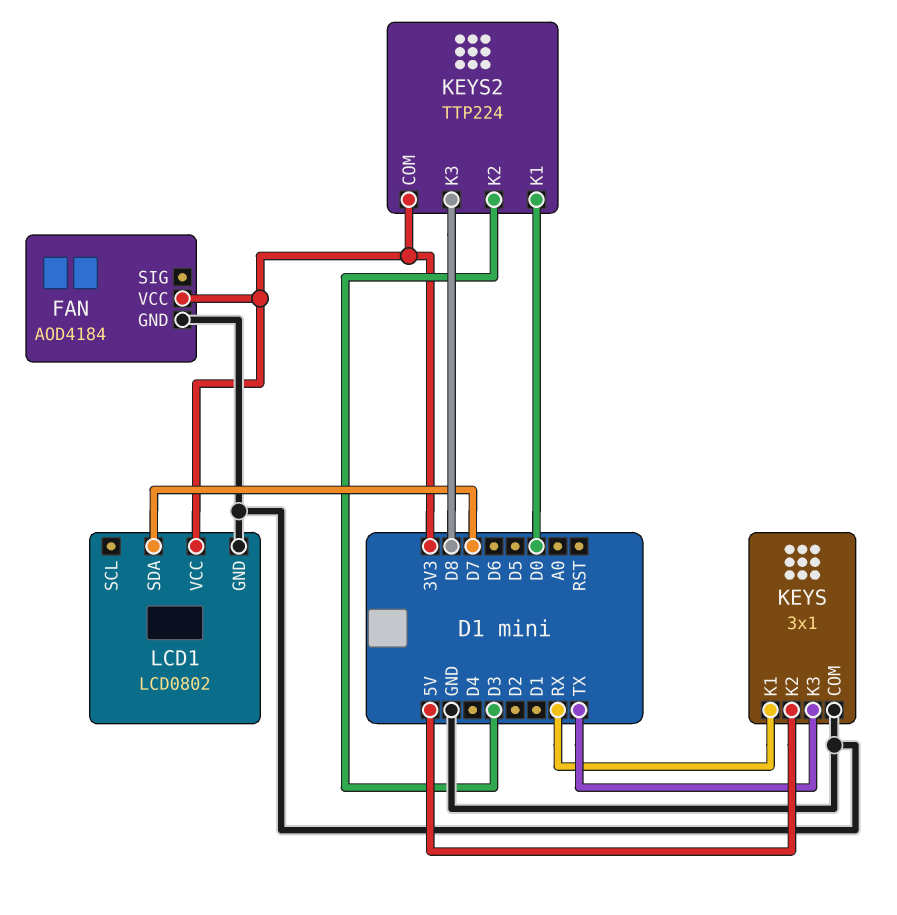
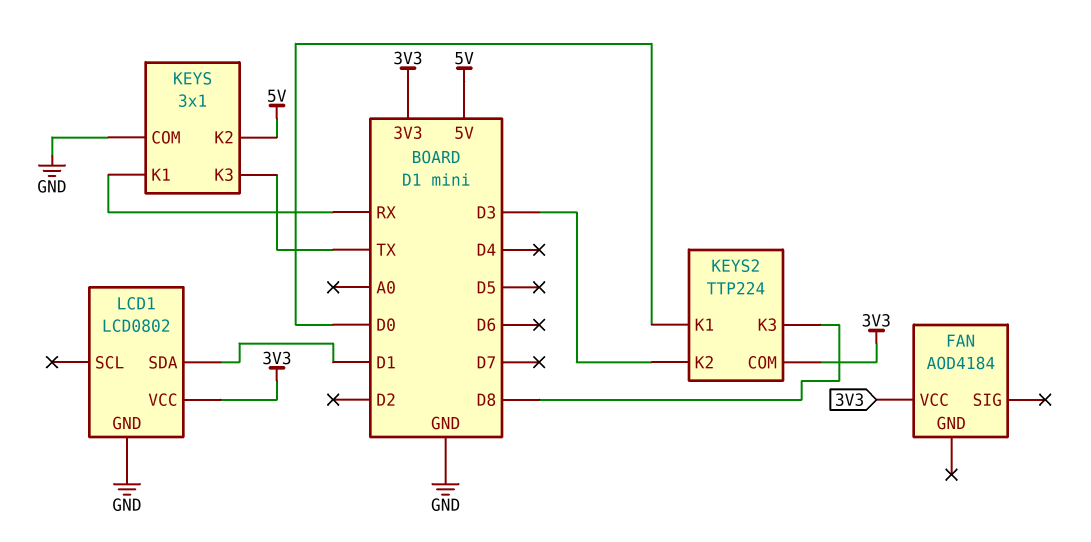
FAN pin GND: GND -> none
LCD1 pin SDA: D7 -> D1

